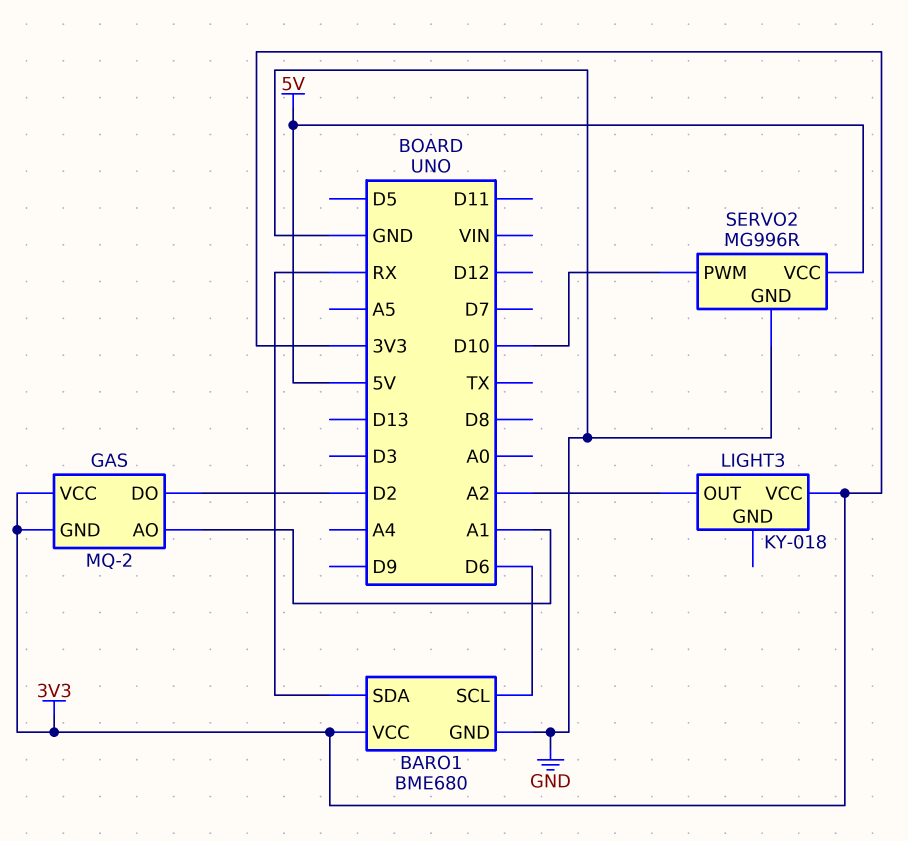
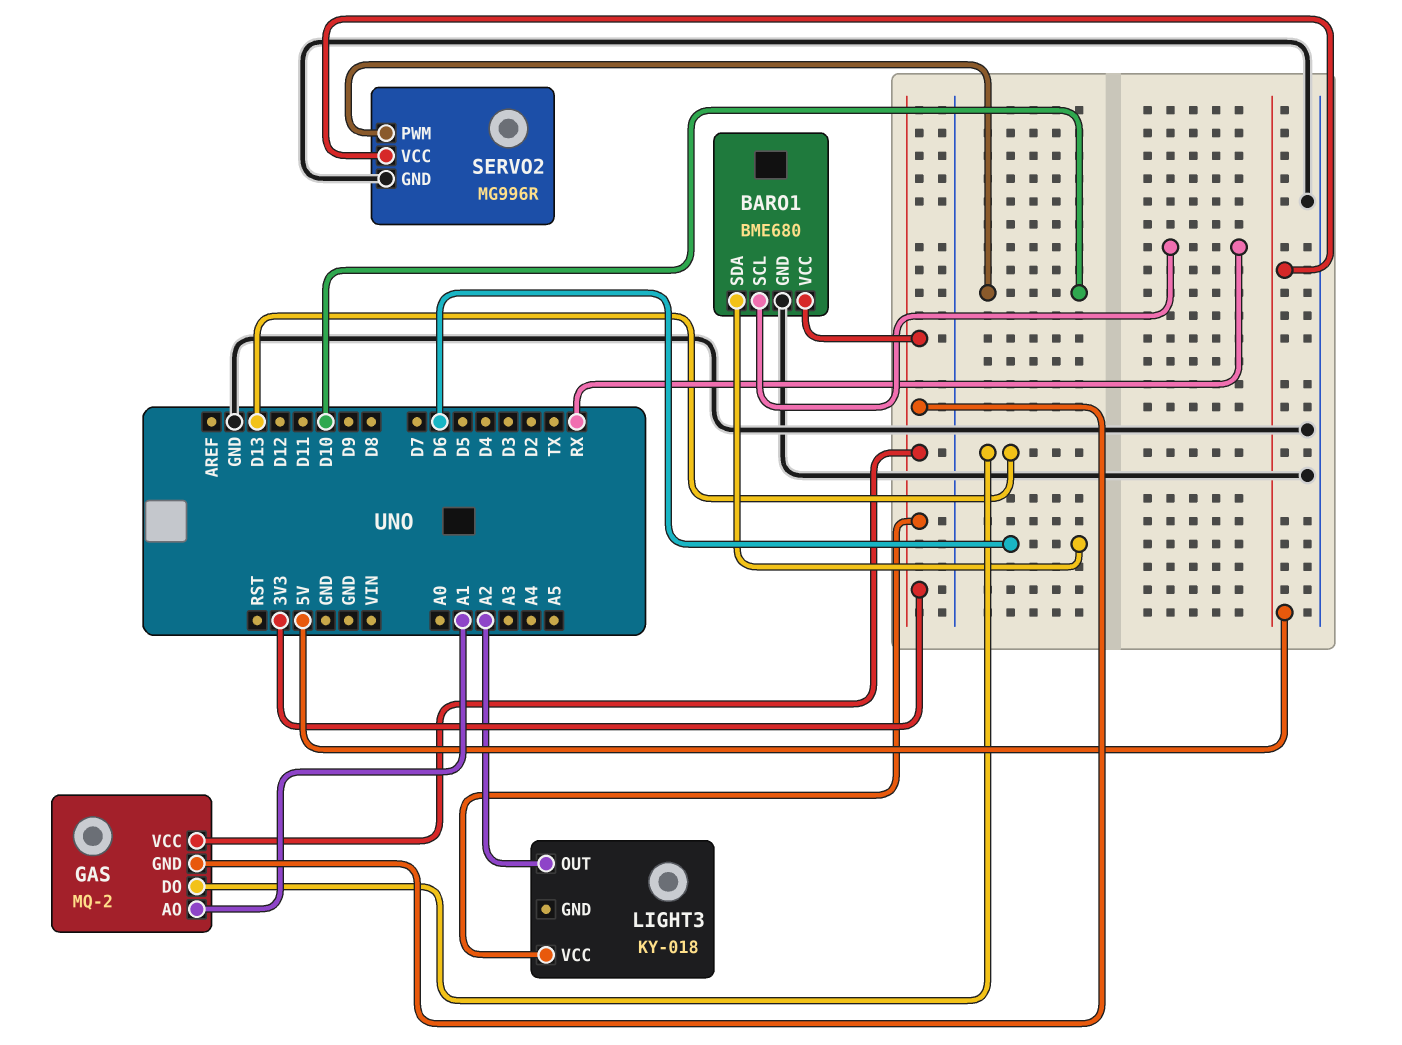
BARO1 pin SCL: D6 -> RX
BARO1 pin SDA: RX -> D6
GAS pin DO: D2 -> D13

